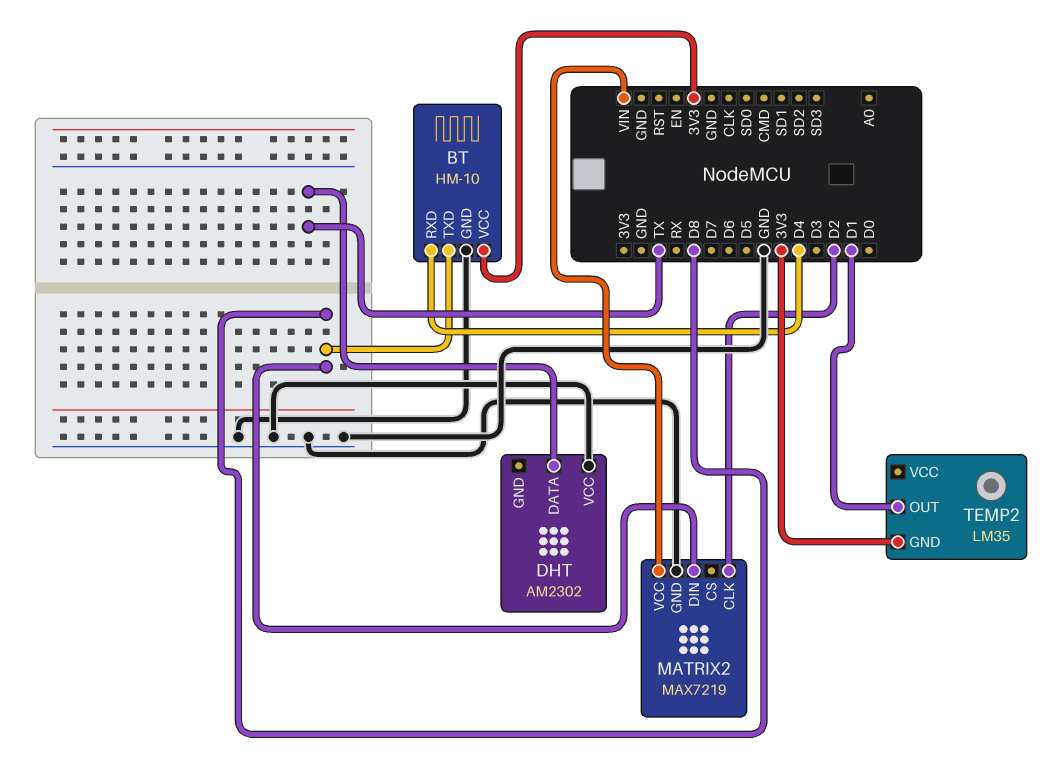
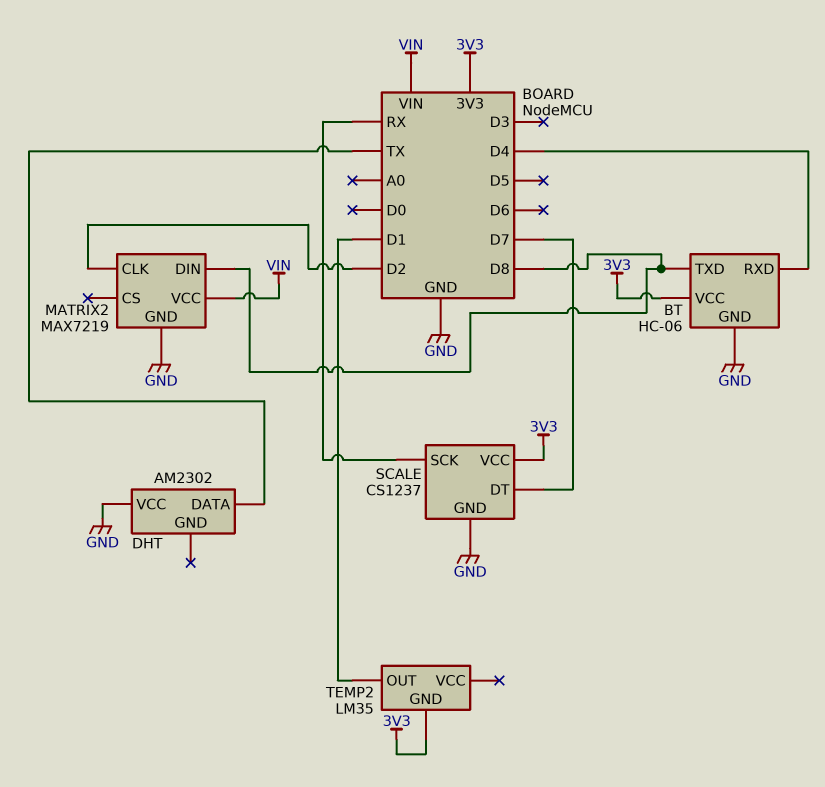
BT: HM-10 -> HC-06
SCALE: none -> CS1237
SCALE pin DT: none -> D7
SCALE pin GND: none -> GND
SCALE pin SCK: none -> RX
SCALE pin VCC: none -> 3V3

